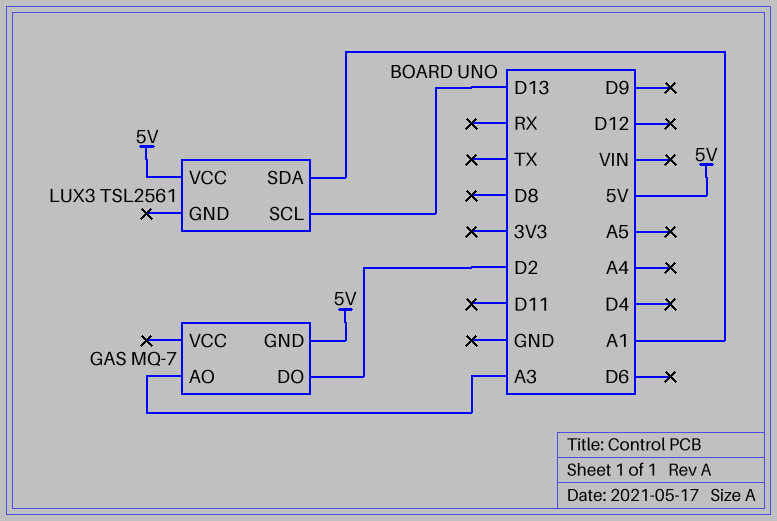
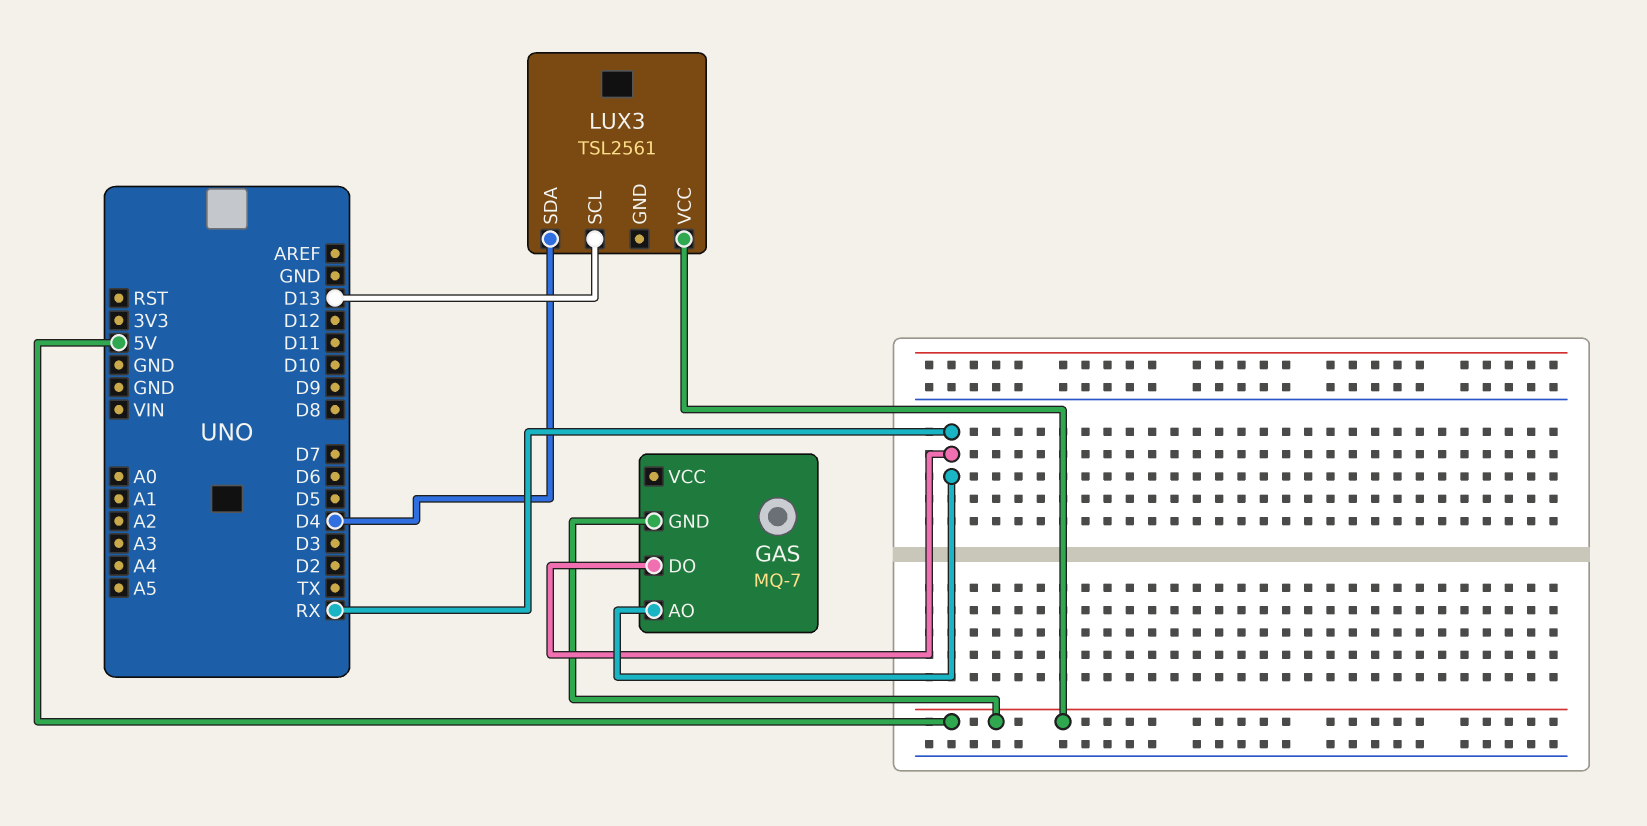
GAS pin AO: A3 -> RX
GAS pin DO: D2 -> RX
LUX3 pin SDA: A1 -> D4

